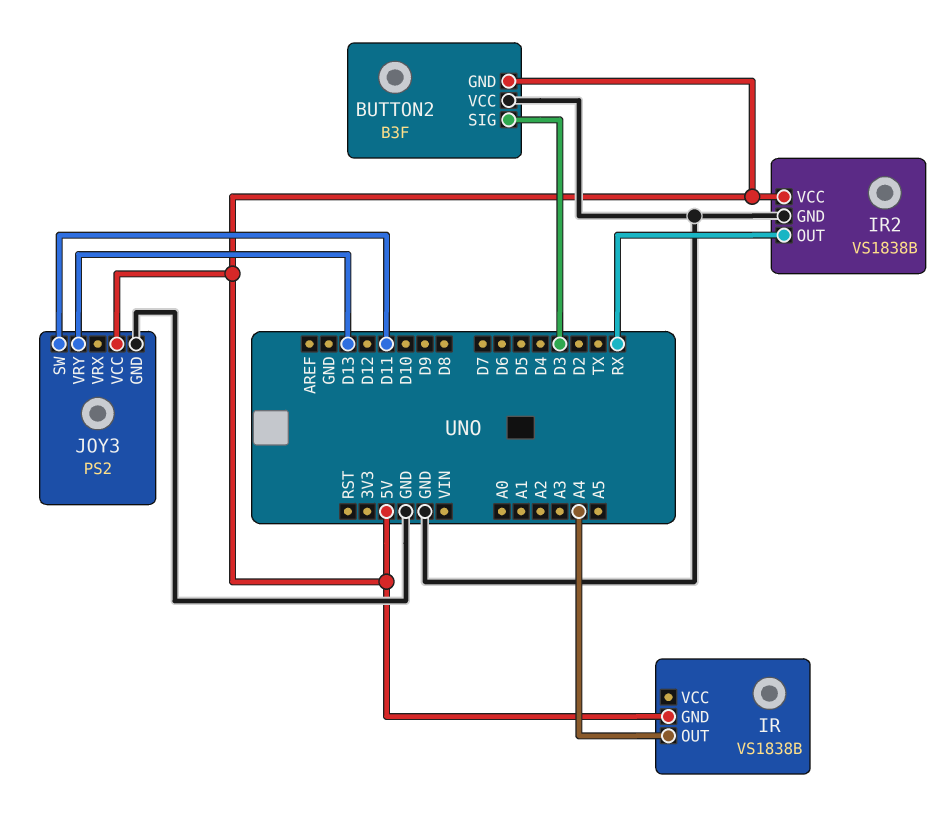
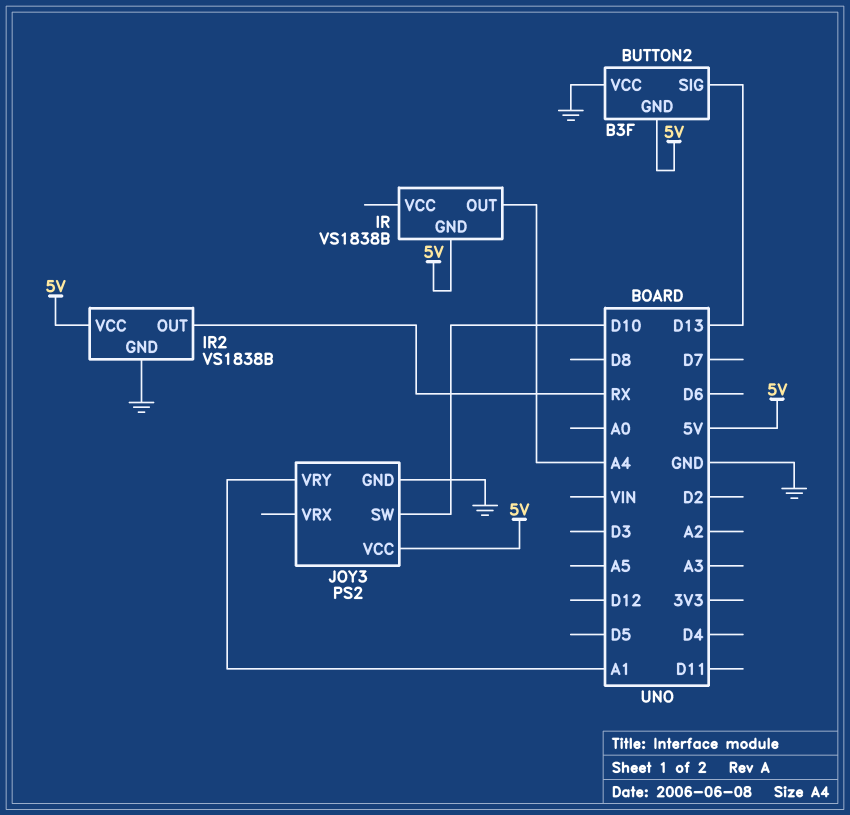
BUTTON2 pin SIG: D3 -> D13
JOY3 pin SW: D11 -> D10
JOY3 pin VRY: D13 -> A1

